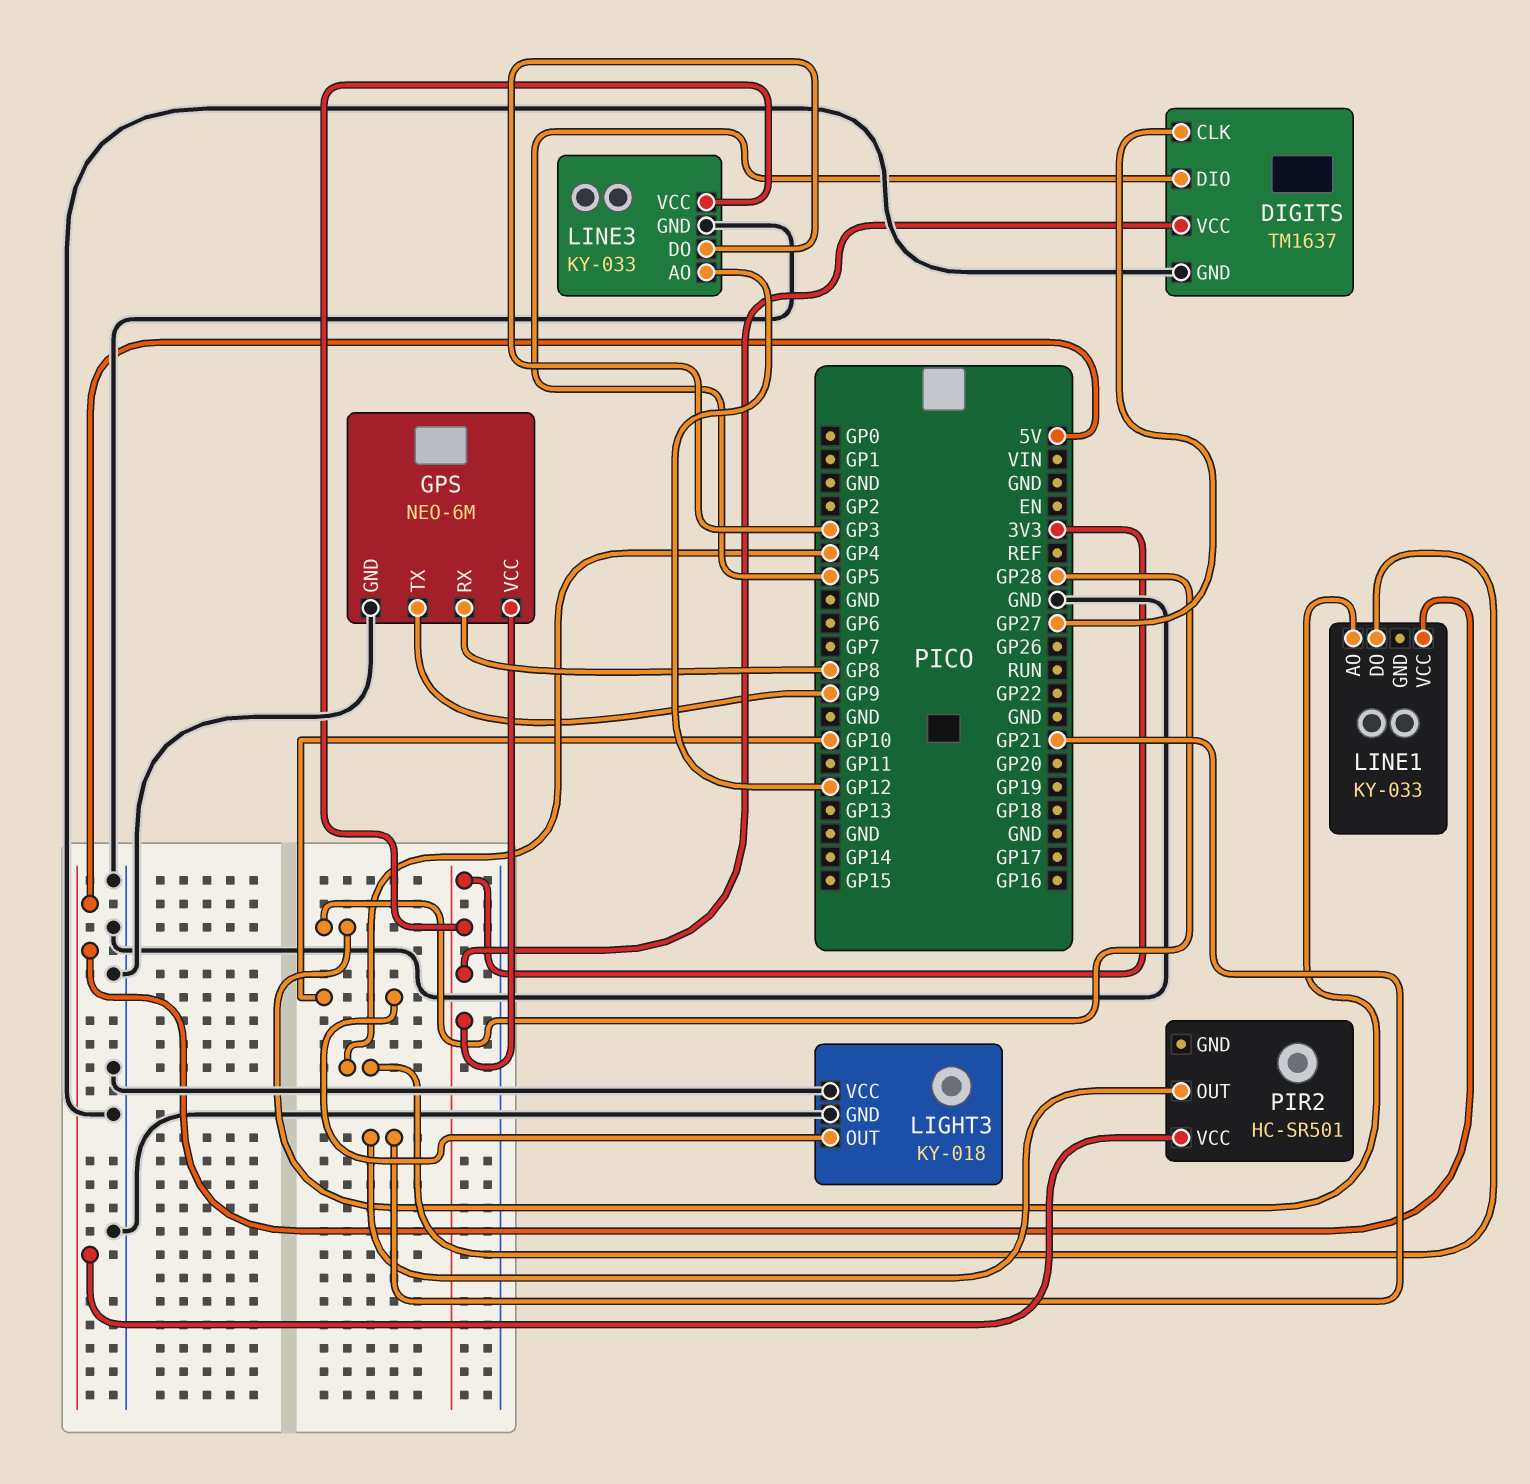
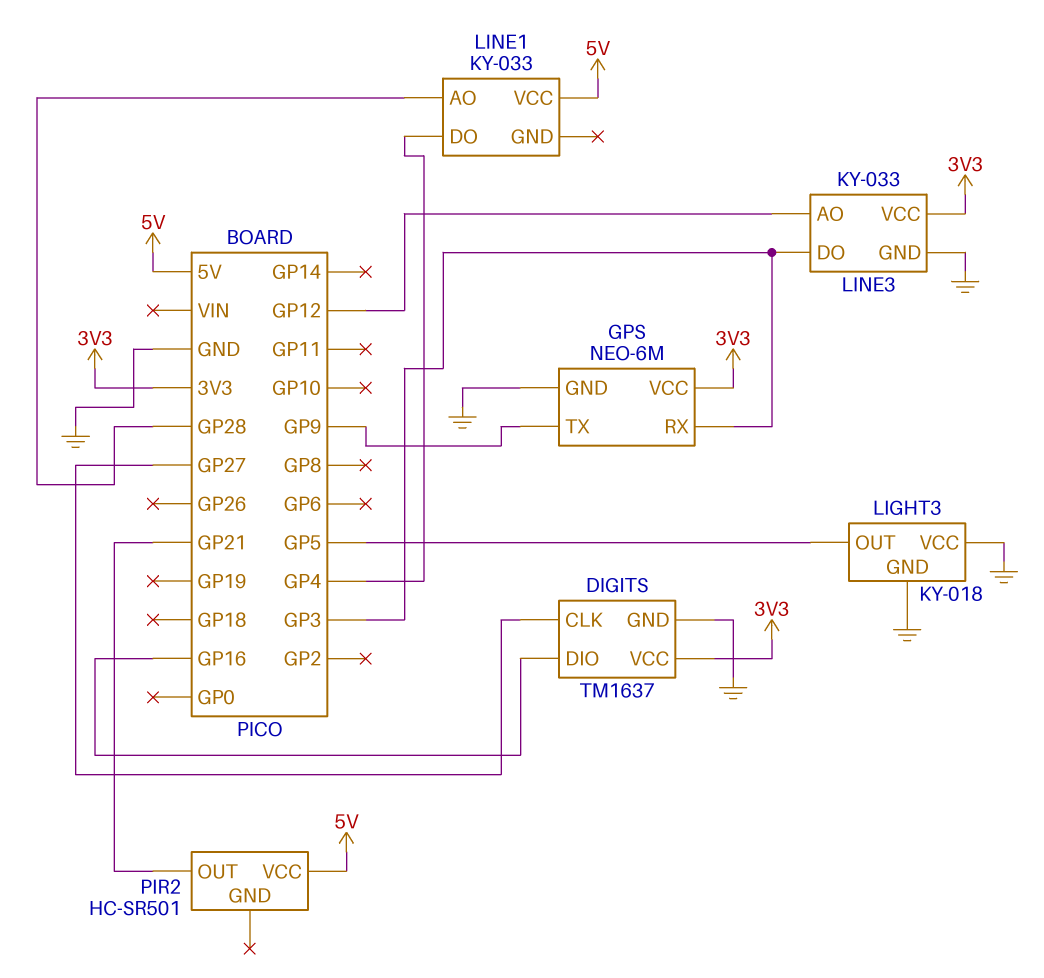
DIGITS pin DIO: GP5 -> GP16
GPS pin RX: GP8 -> GP3
LIGHT3 pin OUT: GP10 -> GP5

